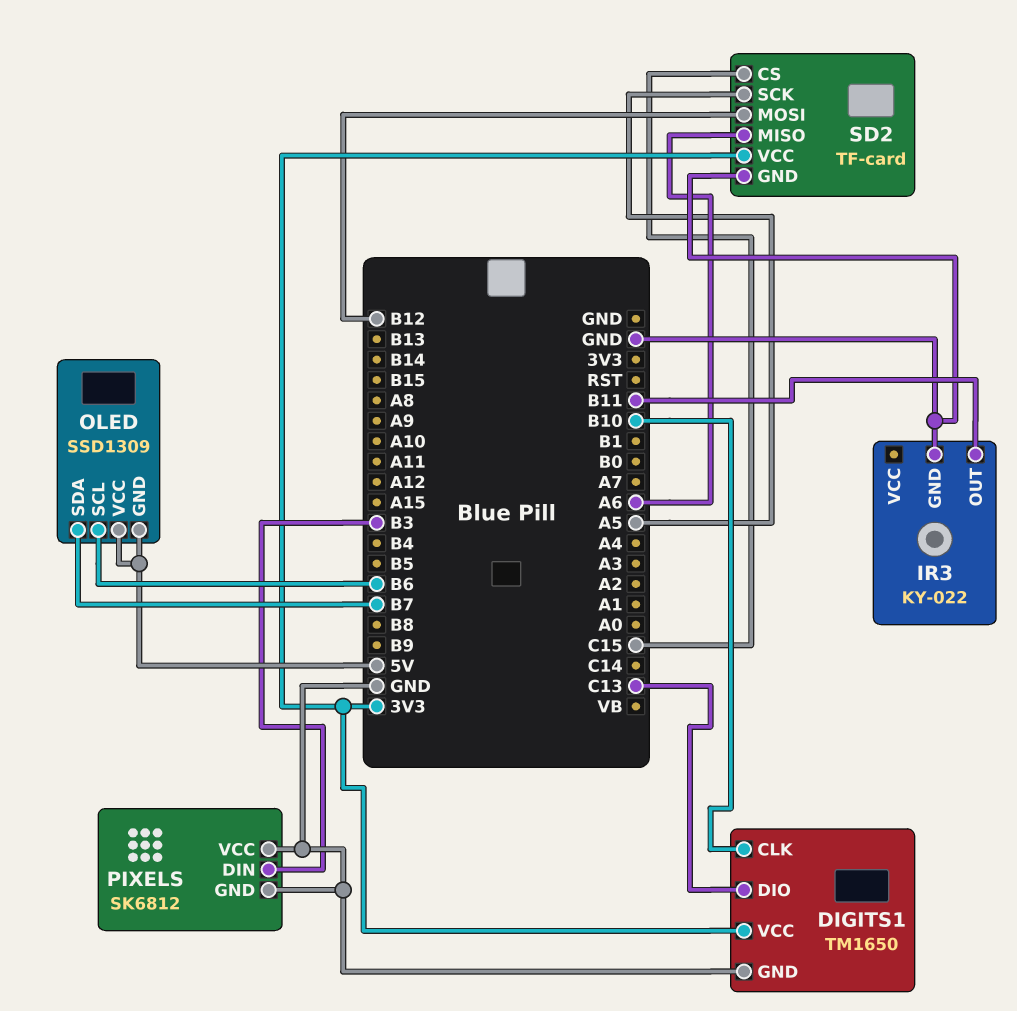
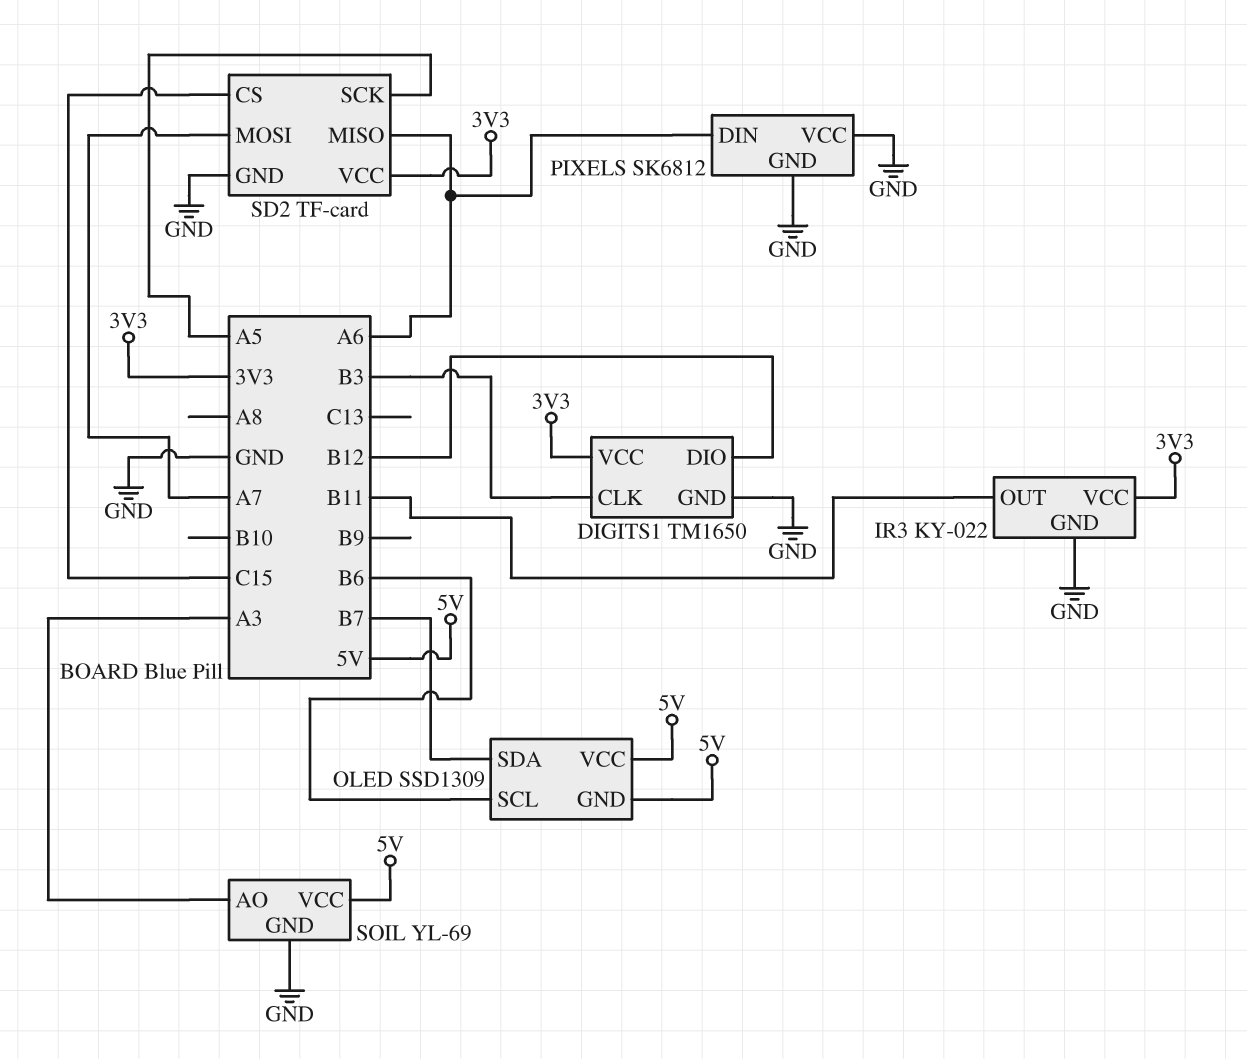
DIGITS1 pin CLK: B10 -> B3
DIGITS1 pin DIO: C13 -> B12
IR3 pin VCC: none -> 3V3
PIXELS pin DIN: B3 -> A6
SD2 pin MOSI: B12 -> A7
SOIL: none -> YL-69
SOIL pin AO: none -> A3
SOIL pin GND: none -> GND
SOIL pin VCC: none -> 5V

